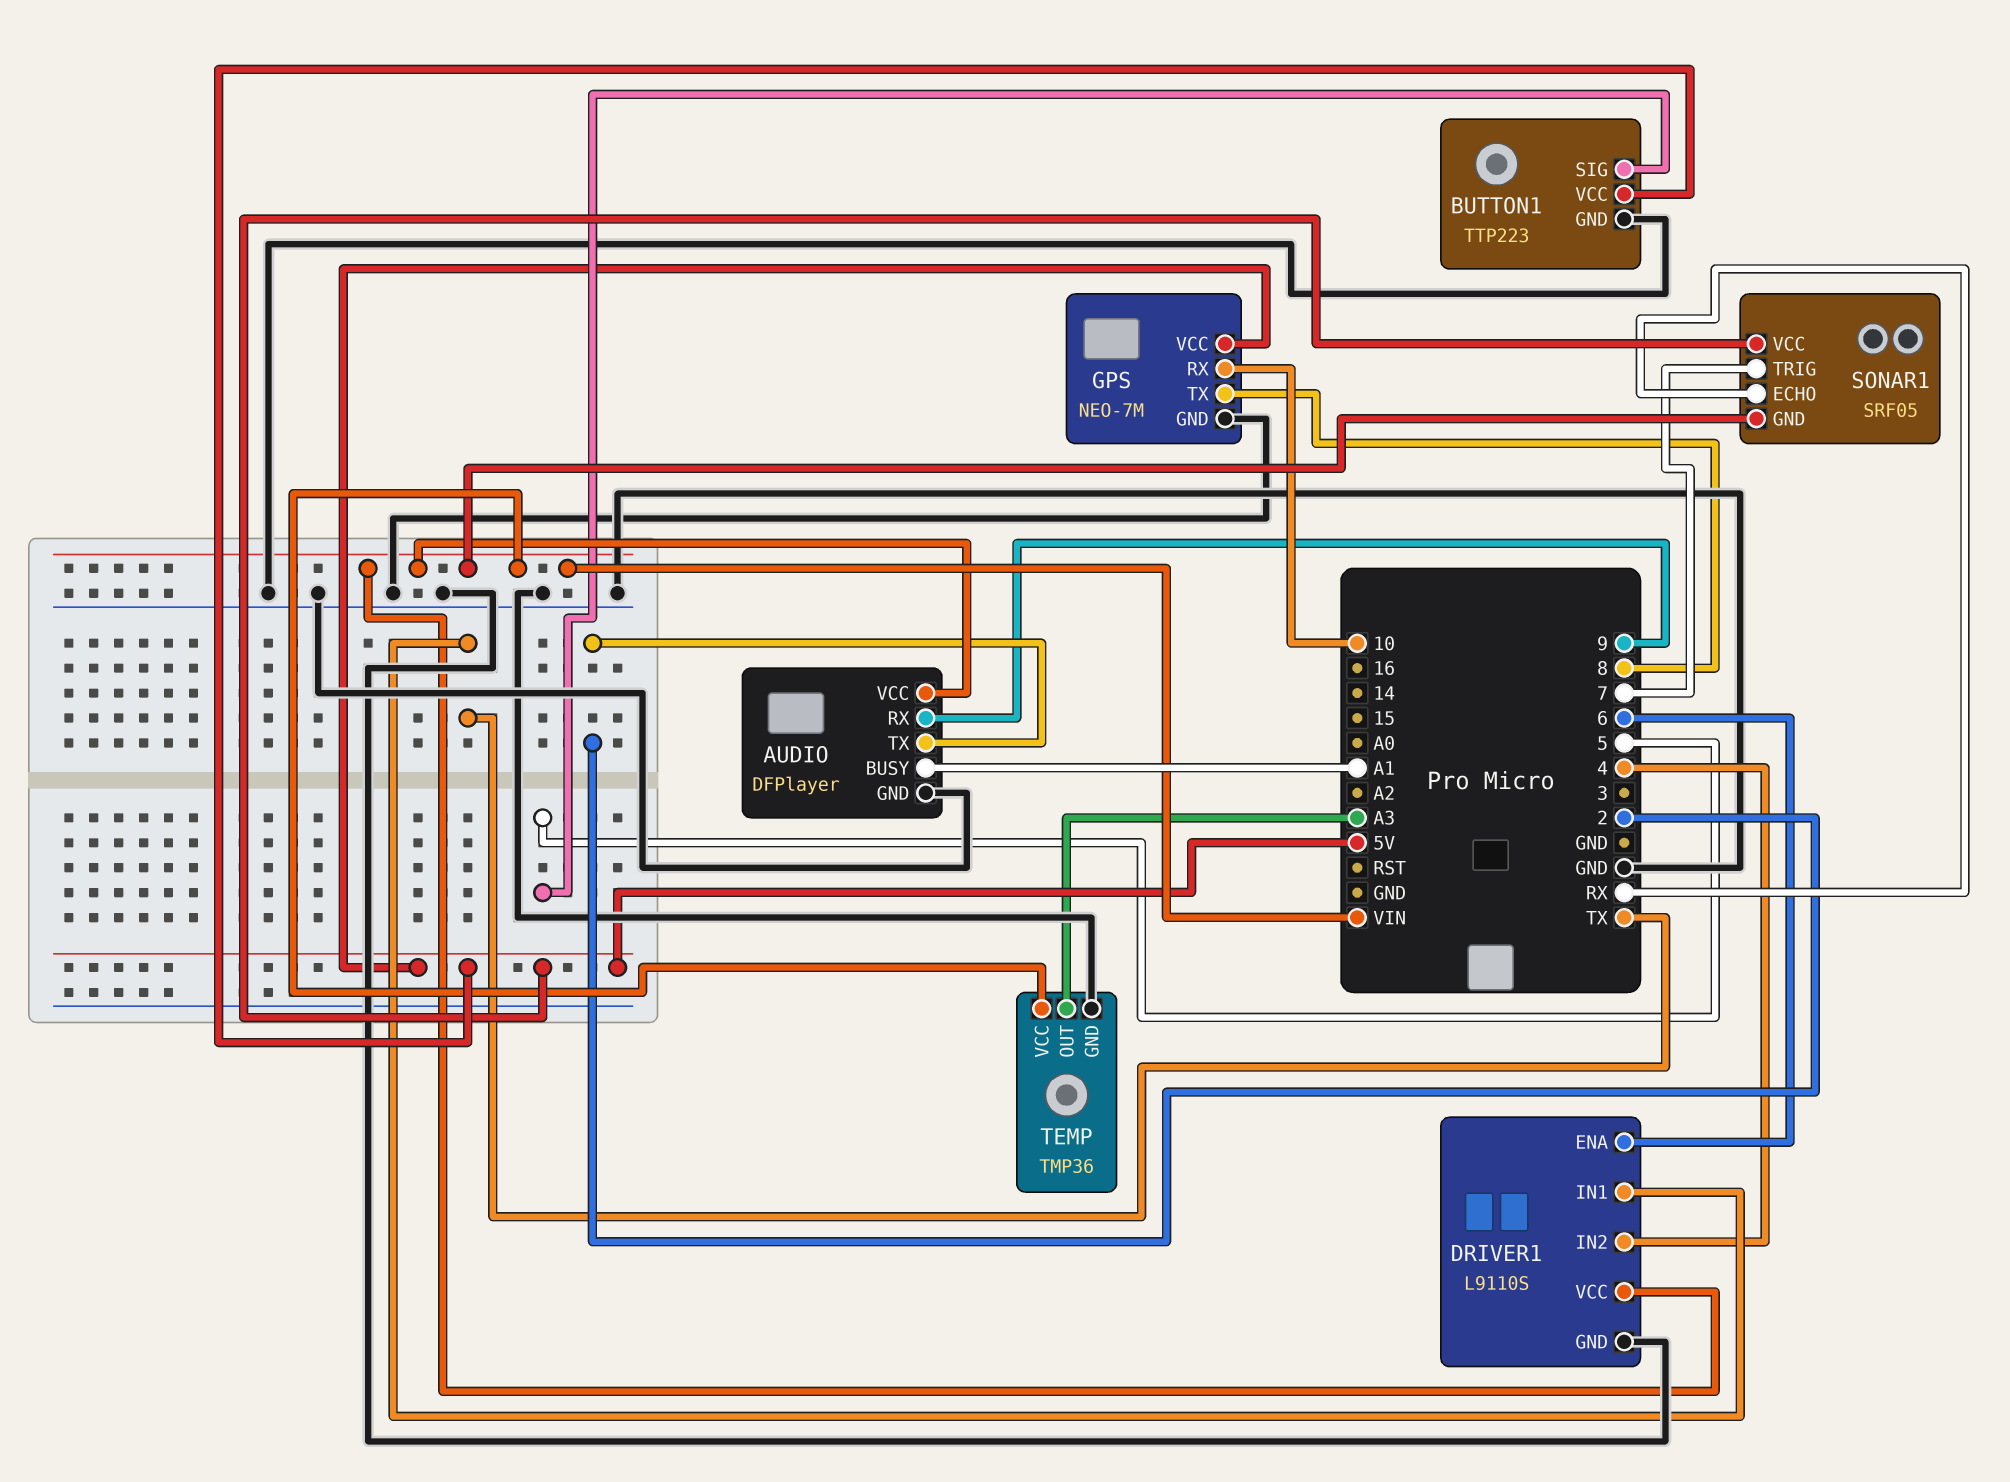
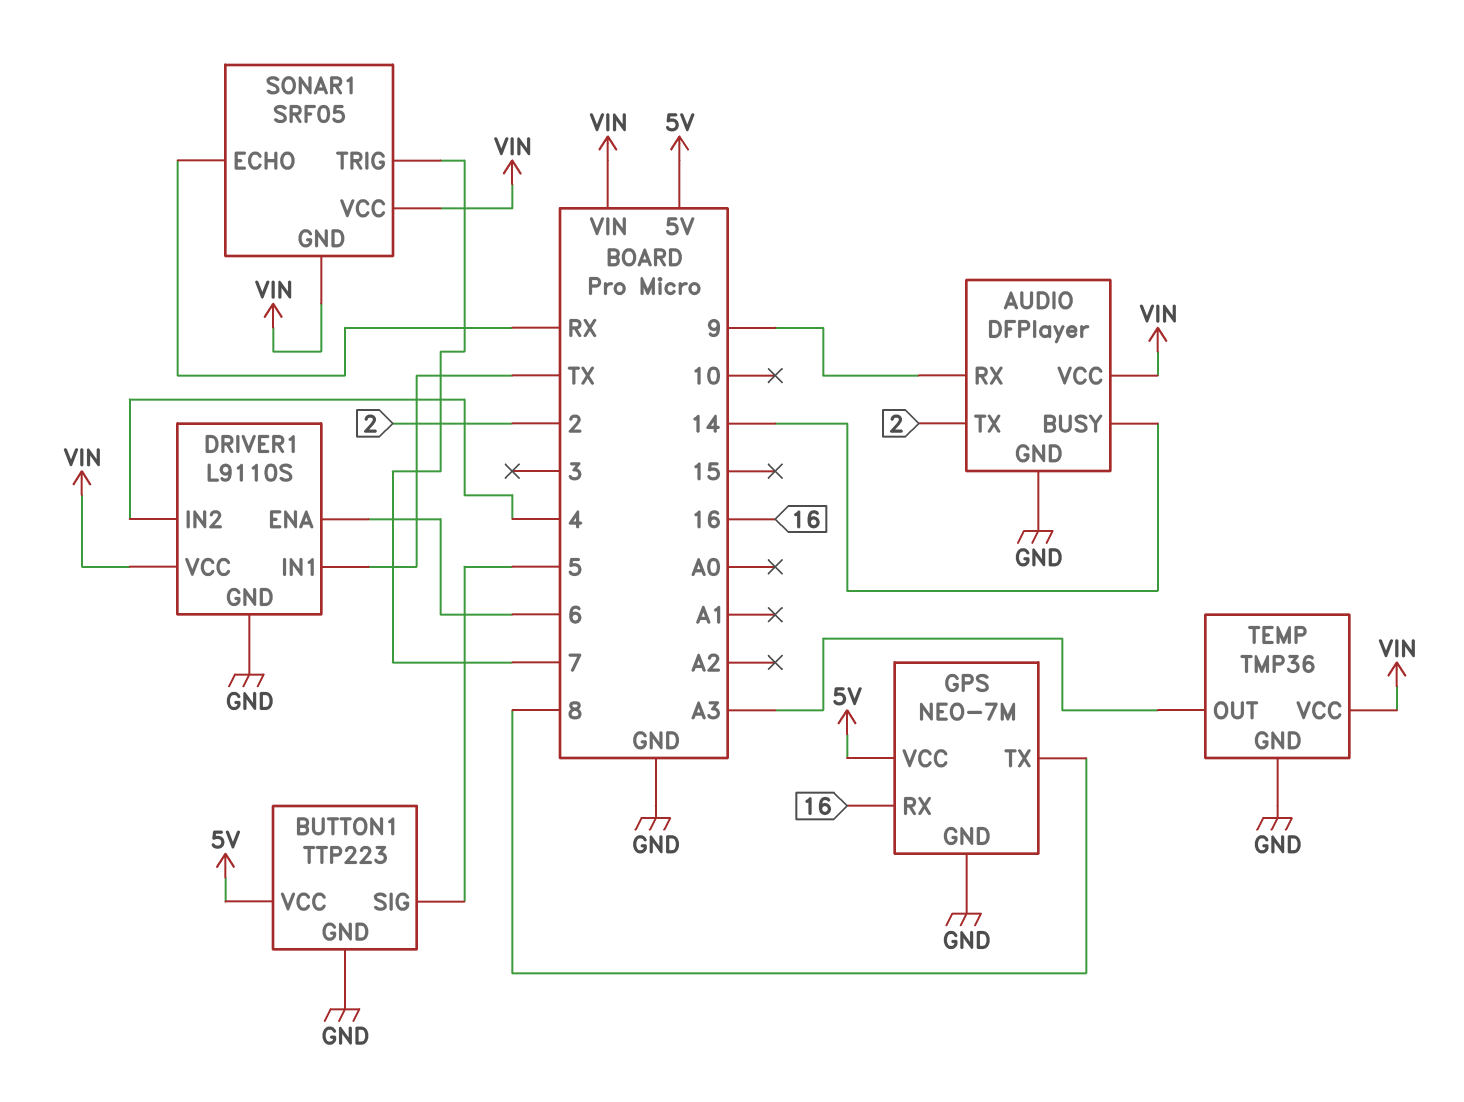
AUDIO pin BUSY: A1 -> 14
GPS pin RX: 10 -> 16
SONAR1 pin VCC: 5V -> VIN

